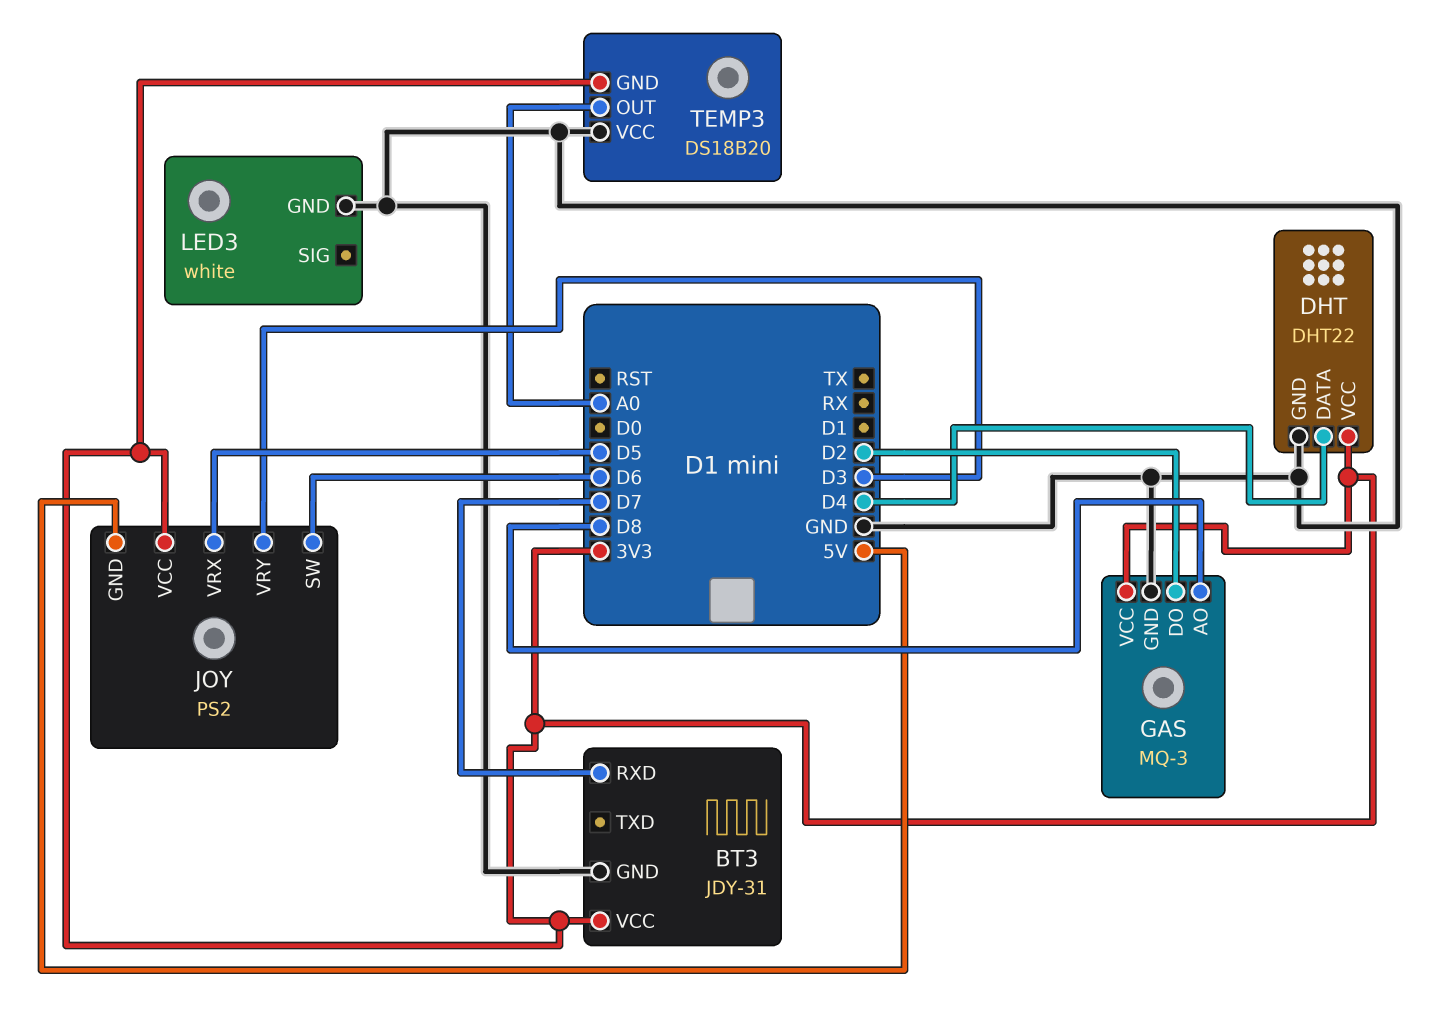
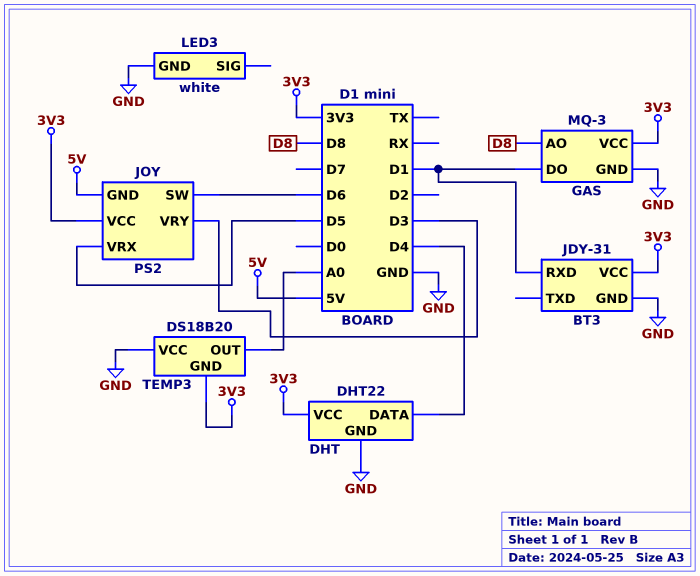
BT3 pin RXD: D7 -> D1
GAS pin DO: D2 -> D1

